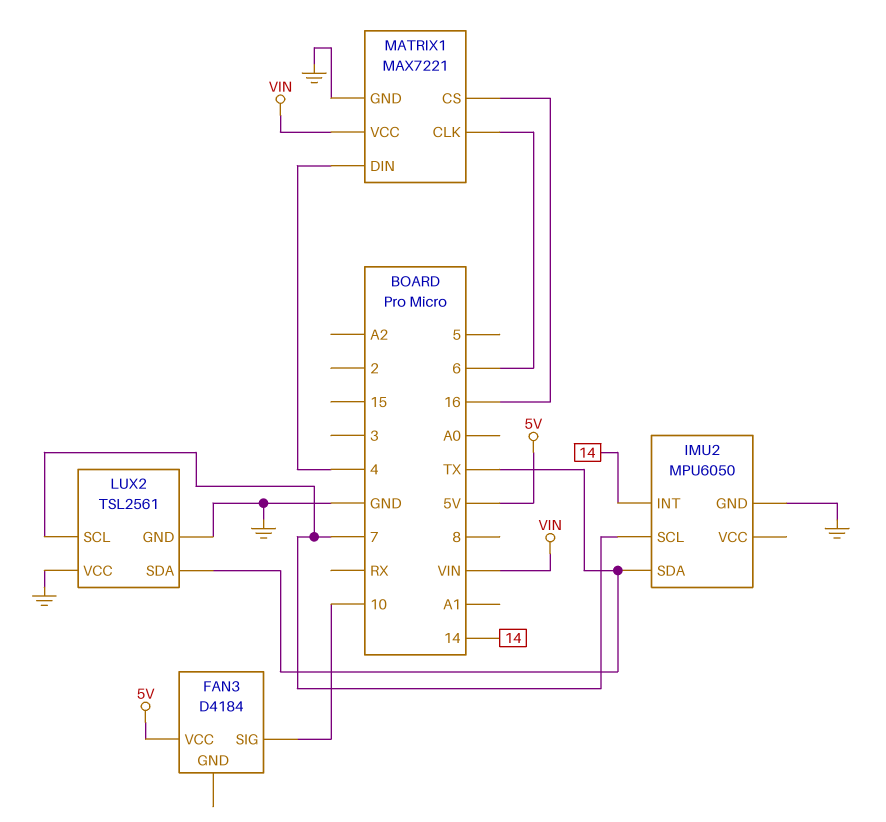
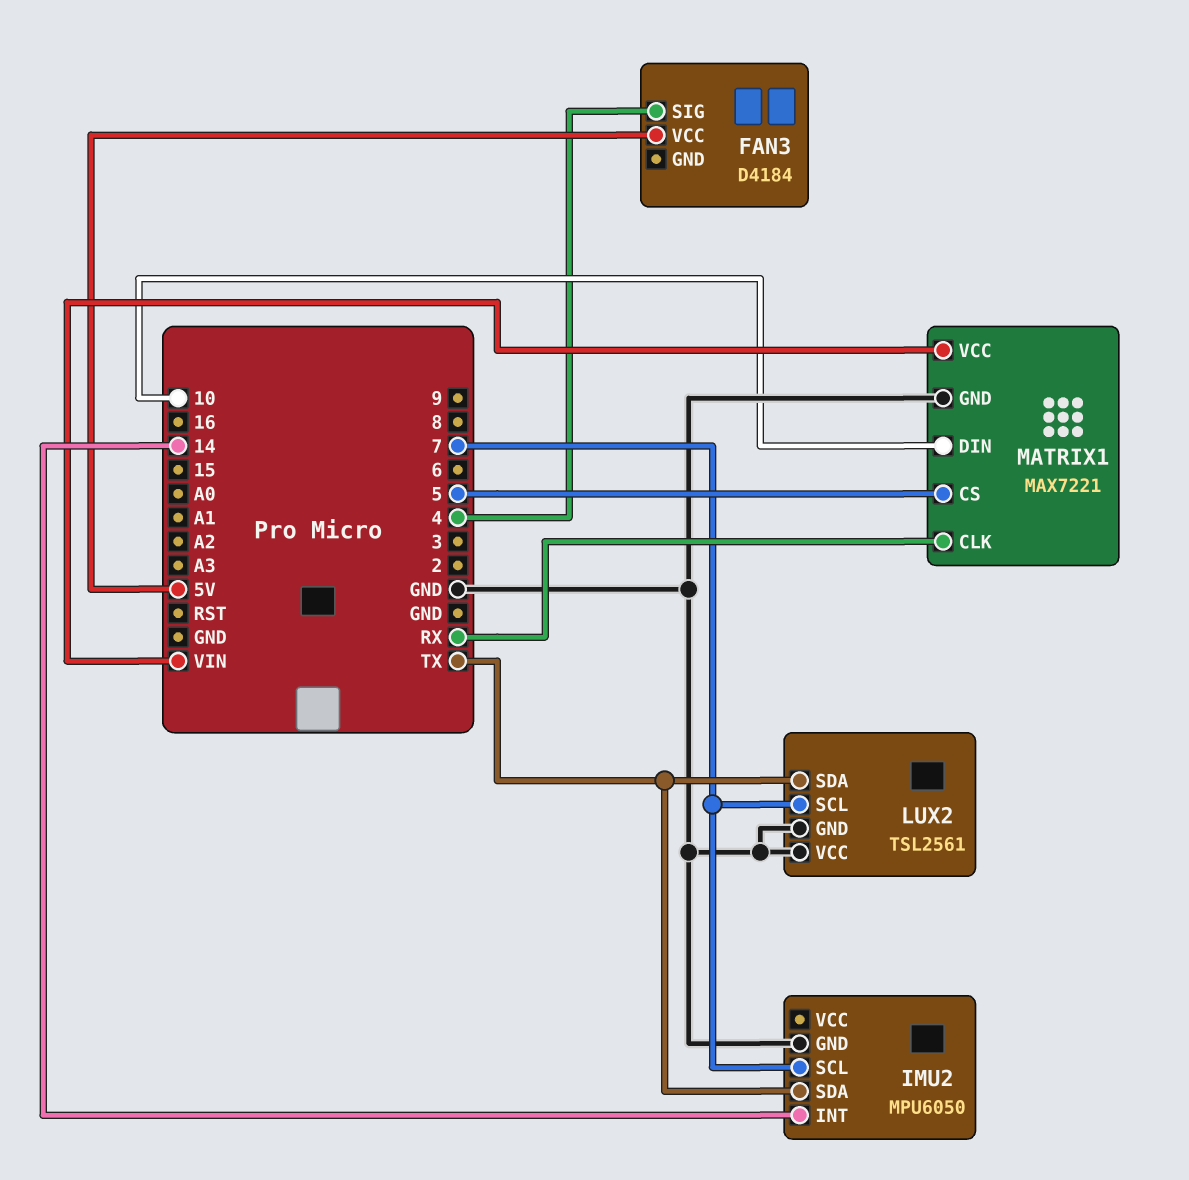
FAN3 pin SIG: 10 -> 4
MATRIX1 pin CLK: 6 -> RX
MATRIX1 pin CS: 16 -> 5
MATRIX1 pin DIN: 4 -> 10

